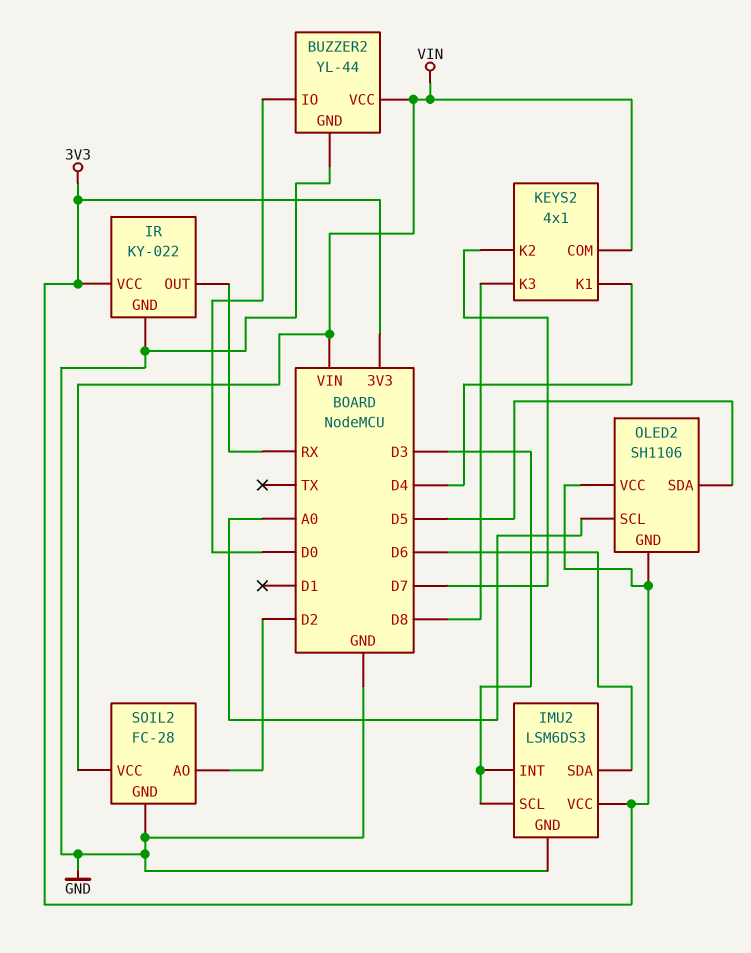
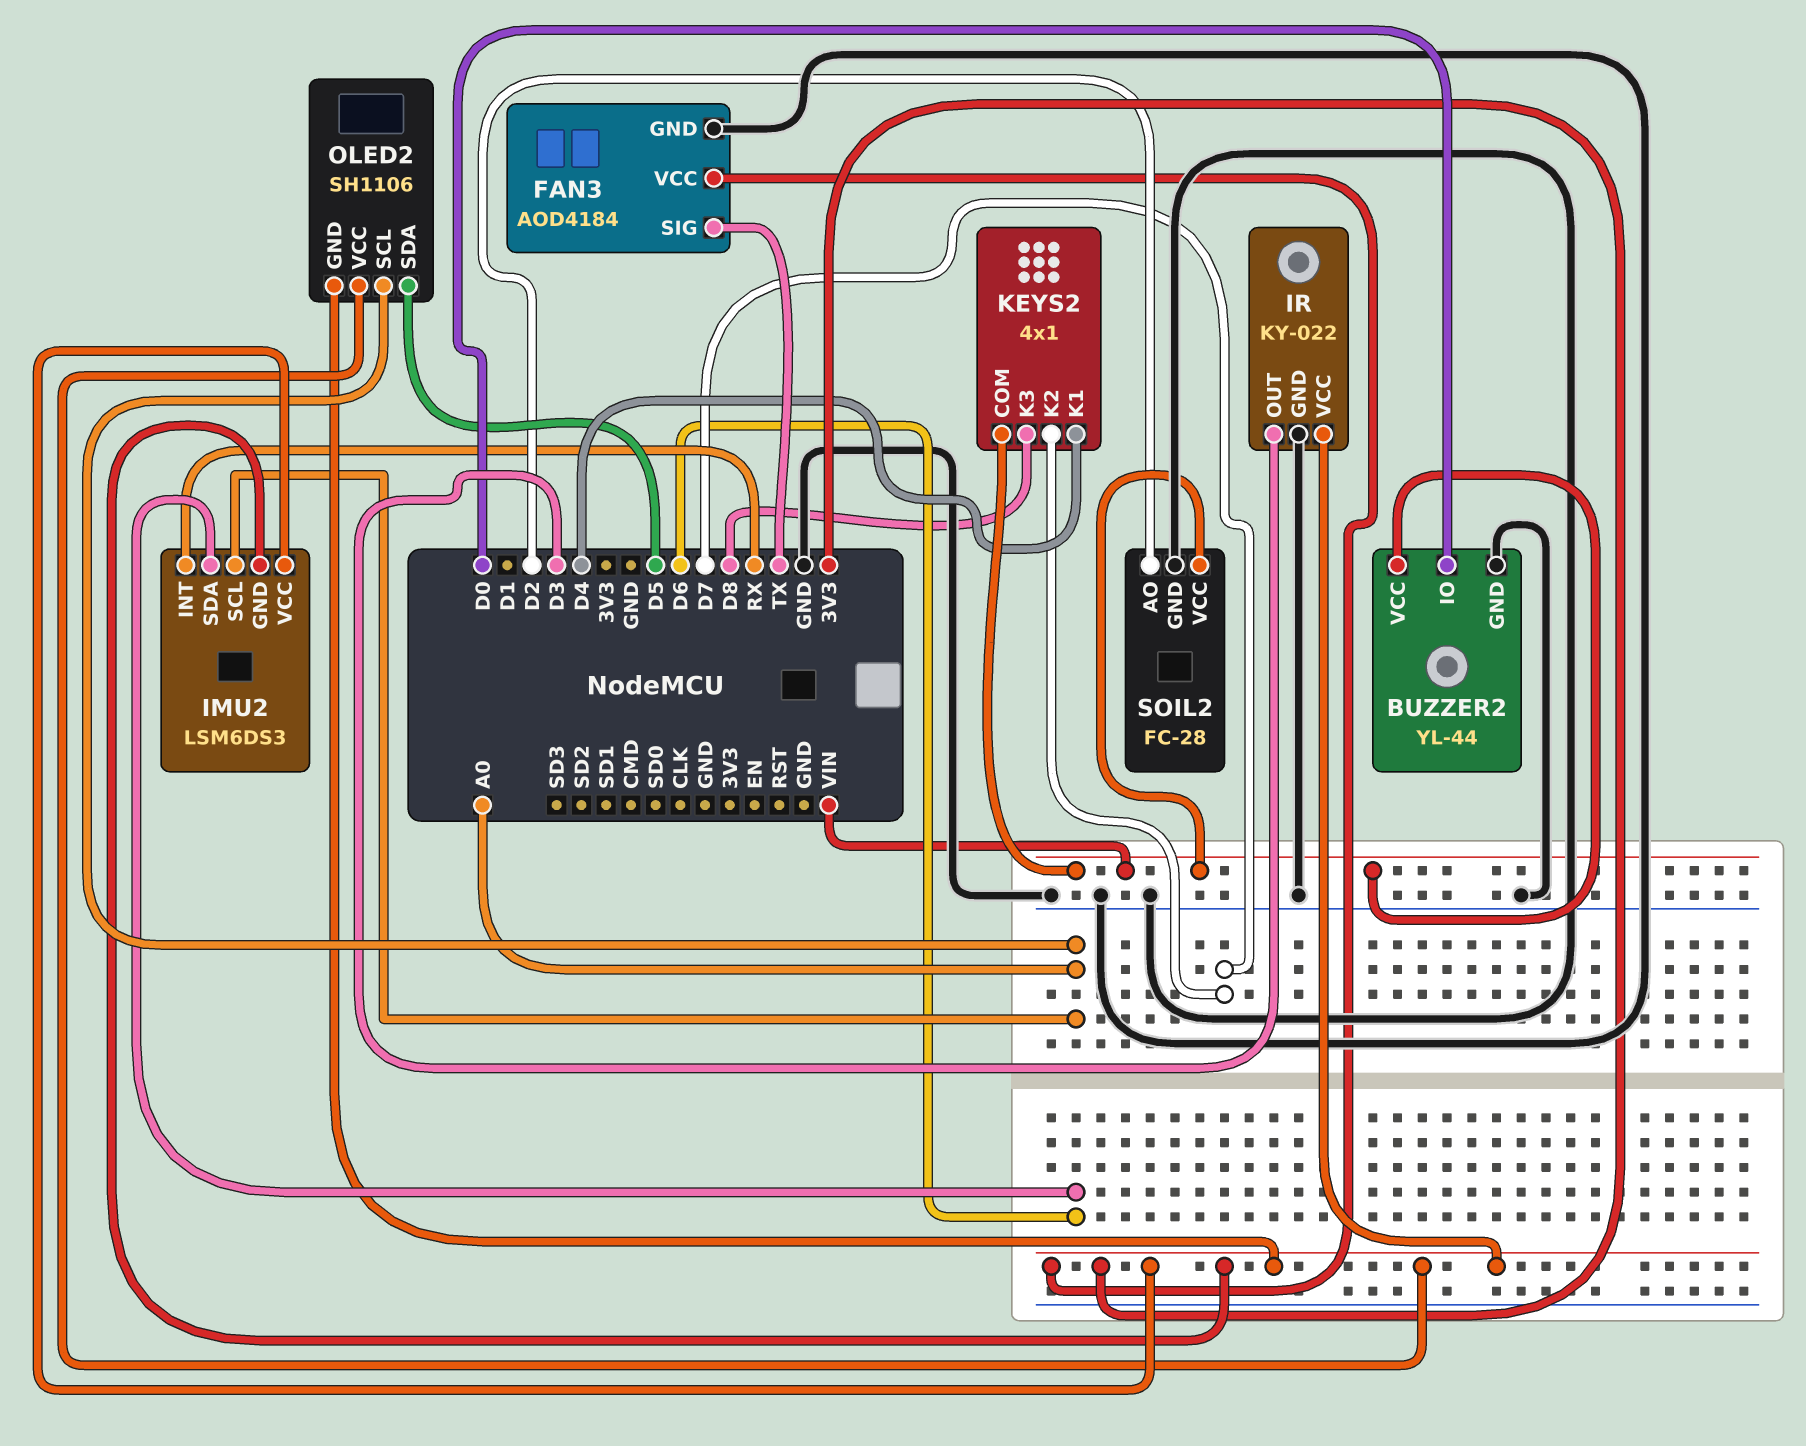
FAN3: none -> AOD4184
FAN3 pin GND: none -> GND
FAN3 pin SIG: none -> TX
FAN3 pin VCC: none -> 3V3
IMU2 pin GND: GND -> 3V3
IMU2 pin INT: D3 -> RX
IMU2 pin SCL: D3 -> A0
IR pin OUT: RX -> D3

